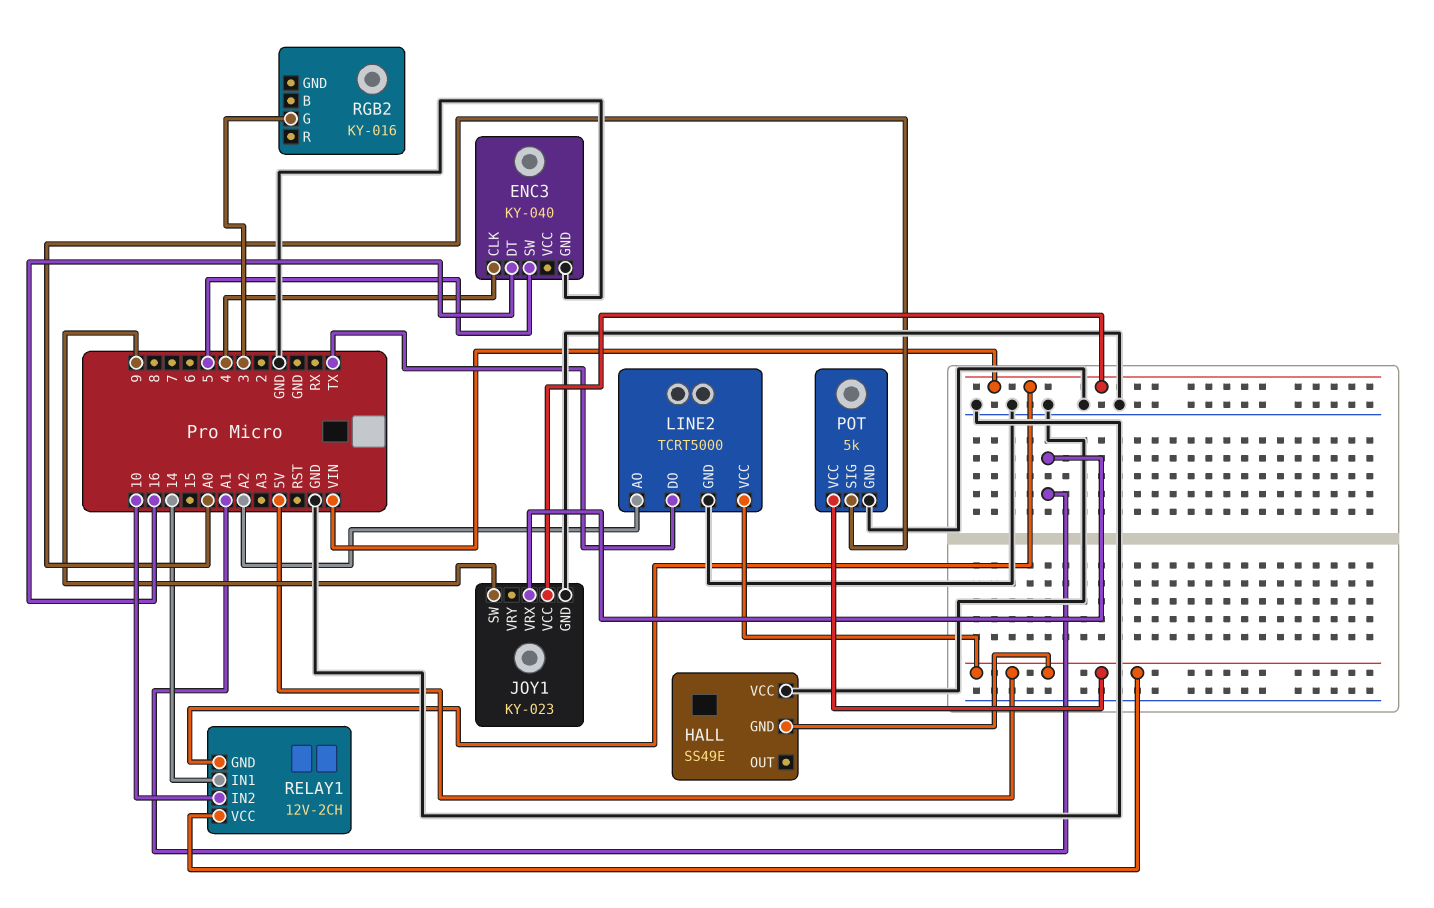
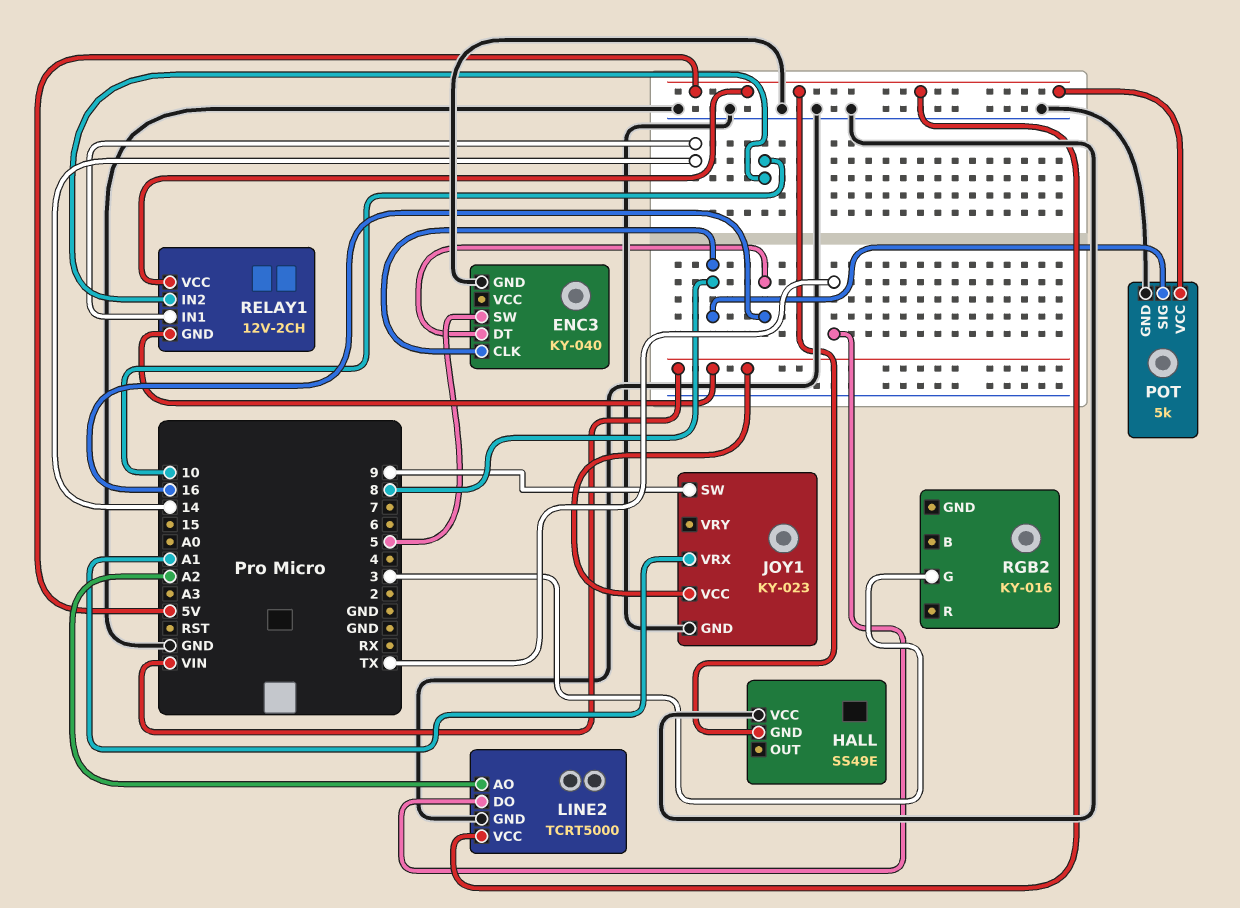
ENC3 pin CLK: 4 -> 8
POT pin SIG: A0 -> 8

